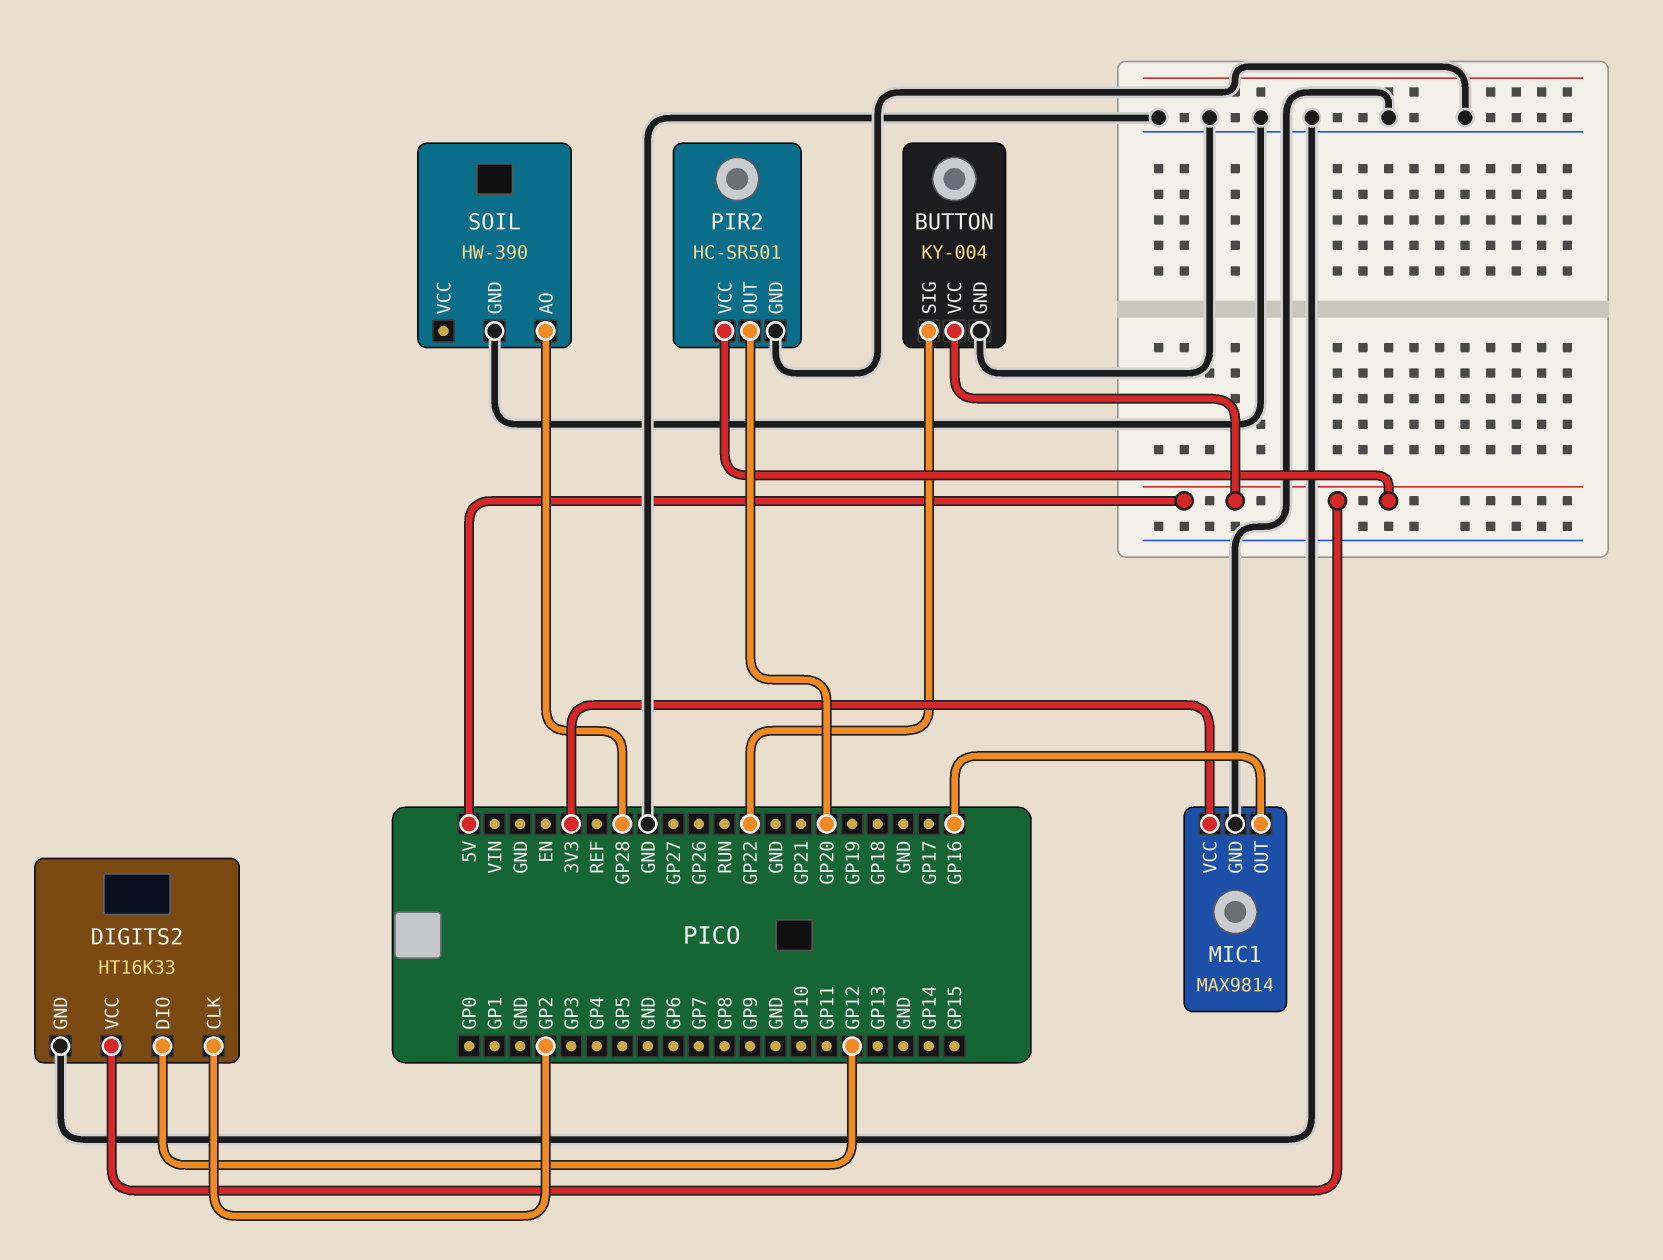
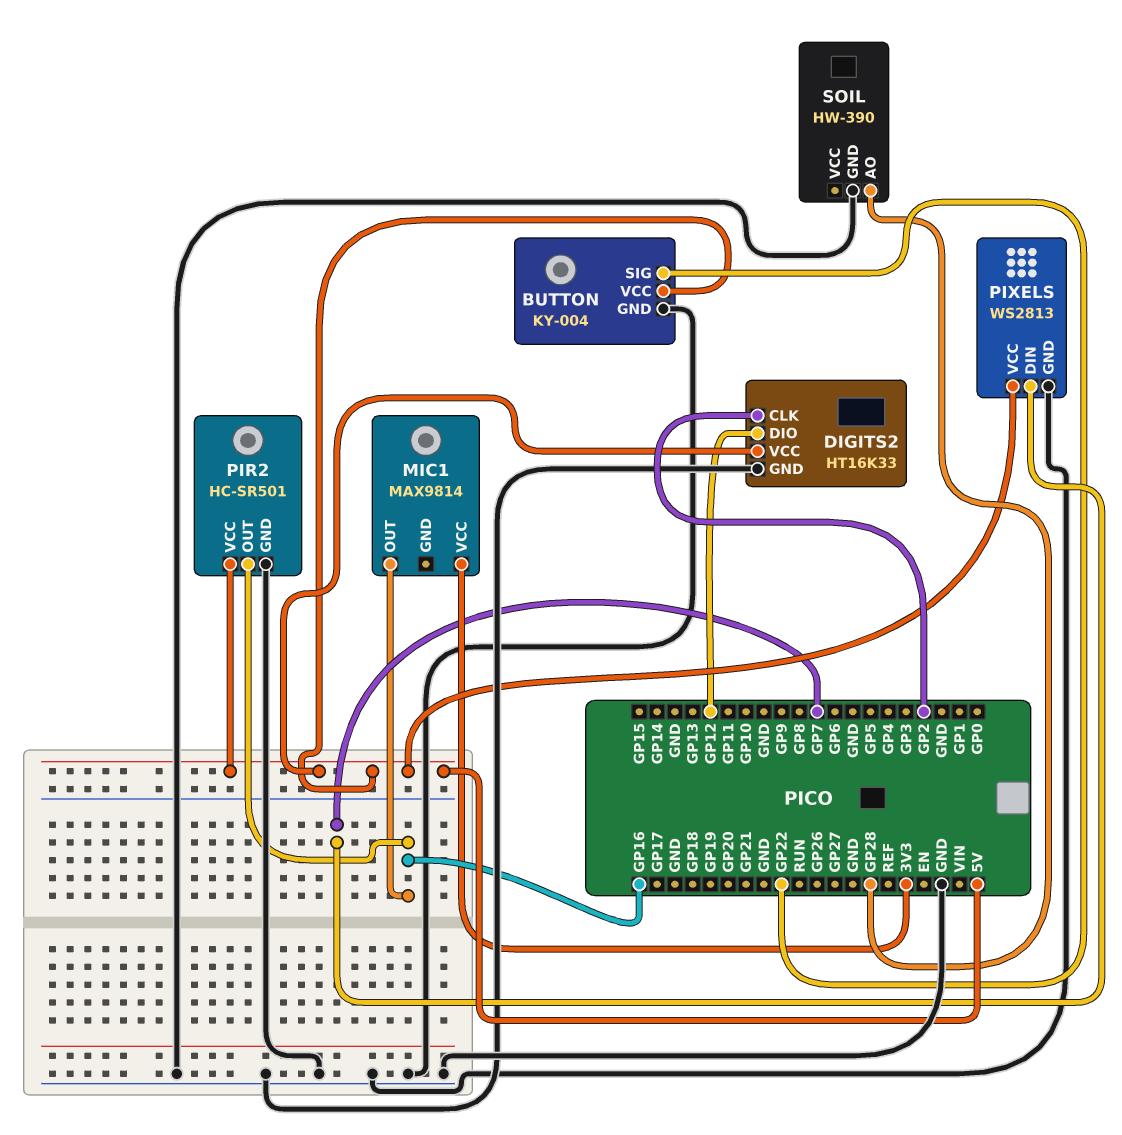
MIC1 pin GND: GND -> none
PIR2 pin OUT: GP20 -> GP16
PIXELS: none -> WS2813
PIXELS pin DIN: none -> GP7
PIXELS pin GND: none -> GND
PIXELS pin VCC: none -> 5V

